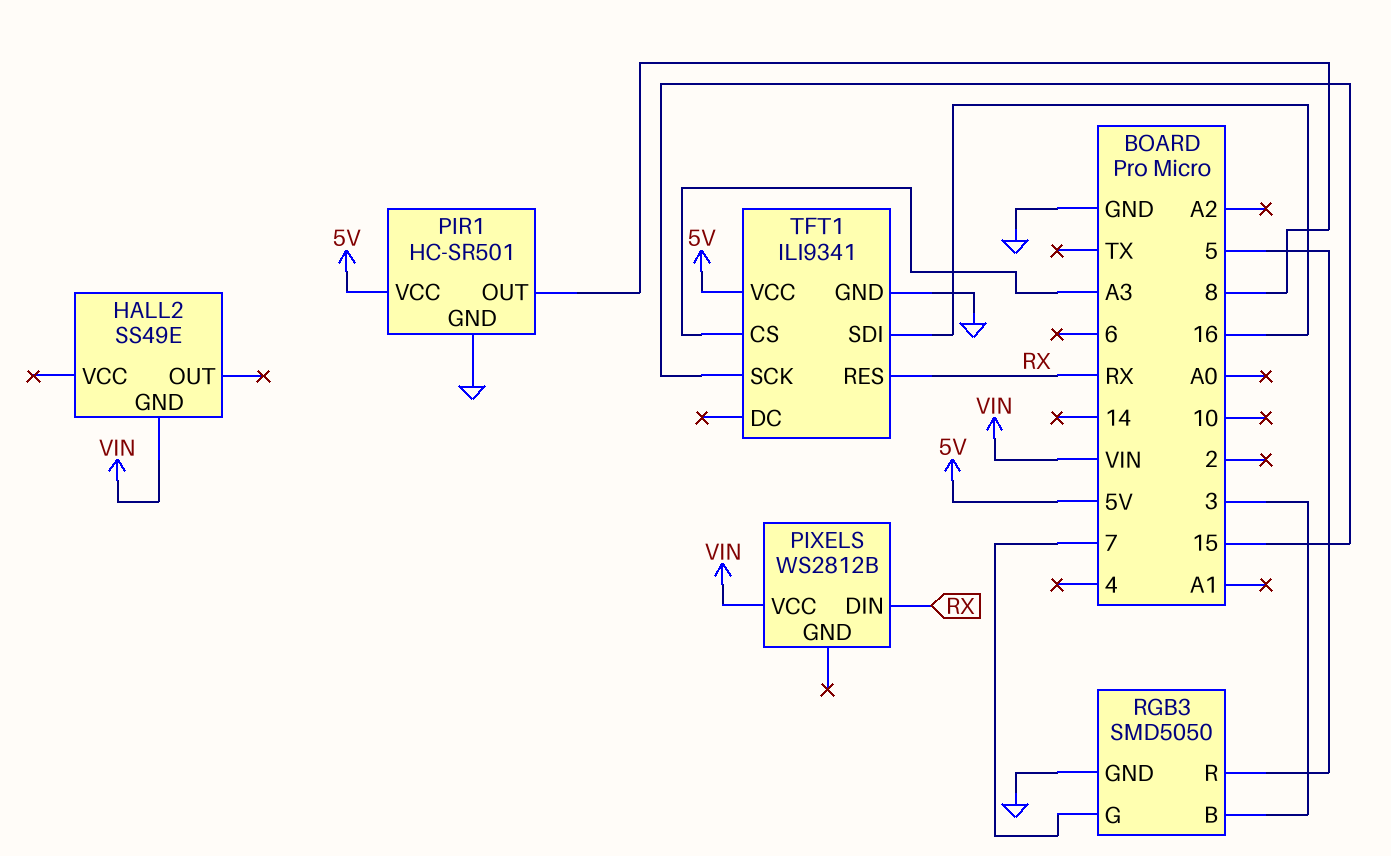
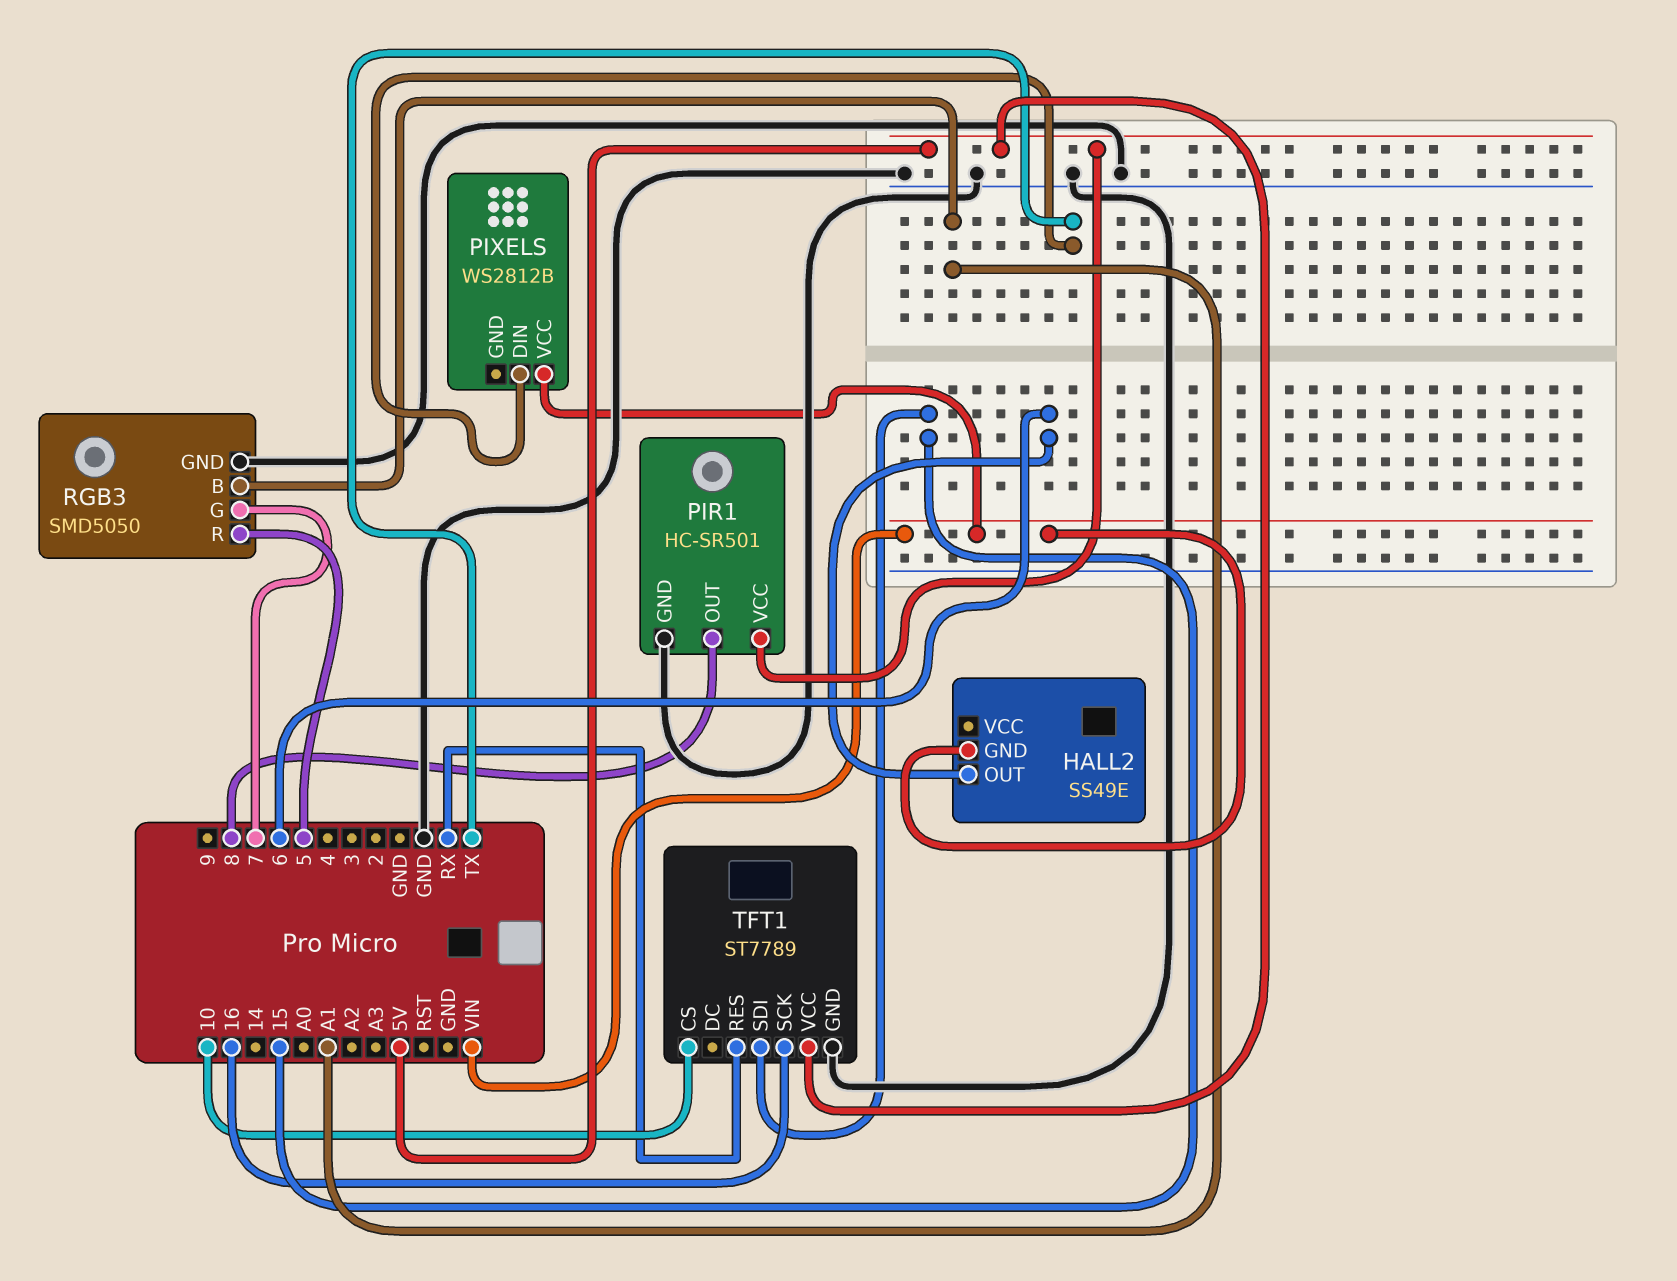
HALL2 pin OUT: none -> 6
PIXELS pin DIN: RX -> TX
RGB3 pin B: 3 -> A1
TFT1: ILI9341 -> ST7789
TFT1 pin CS: A3 -> 10
TFT1 pin SCK: 15 -> 16
TFT1 pin SDI: 16 -> 15

